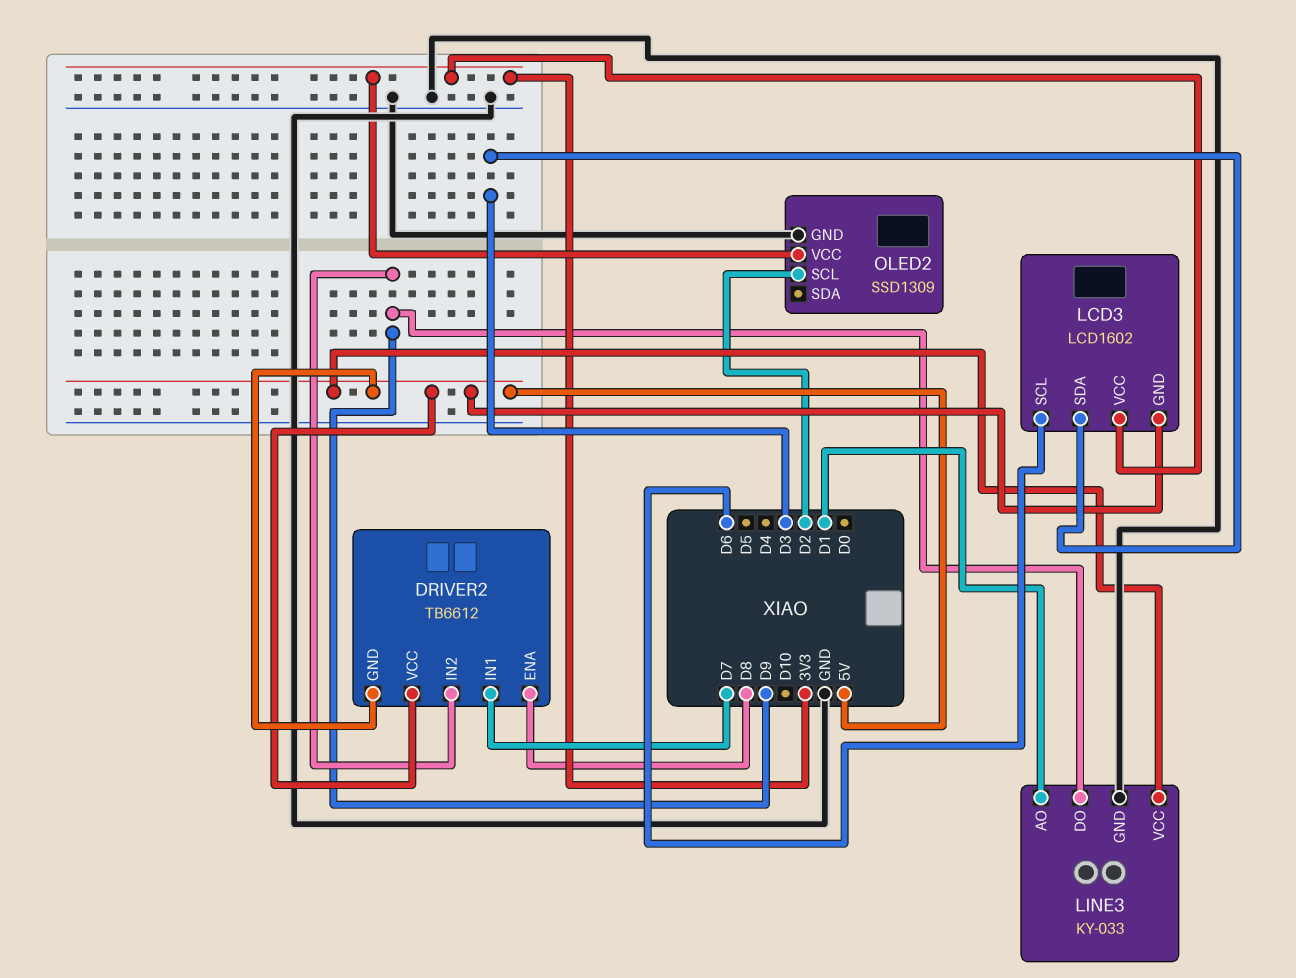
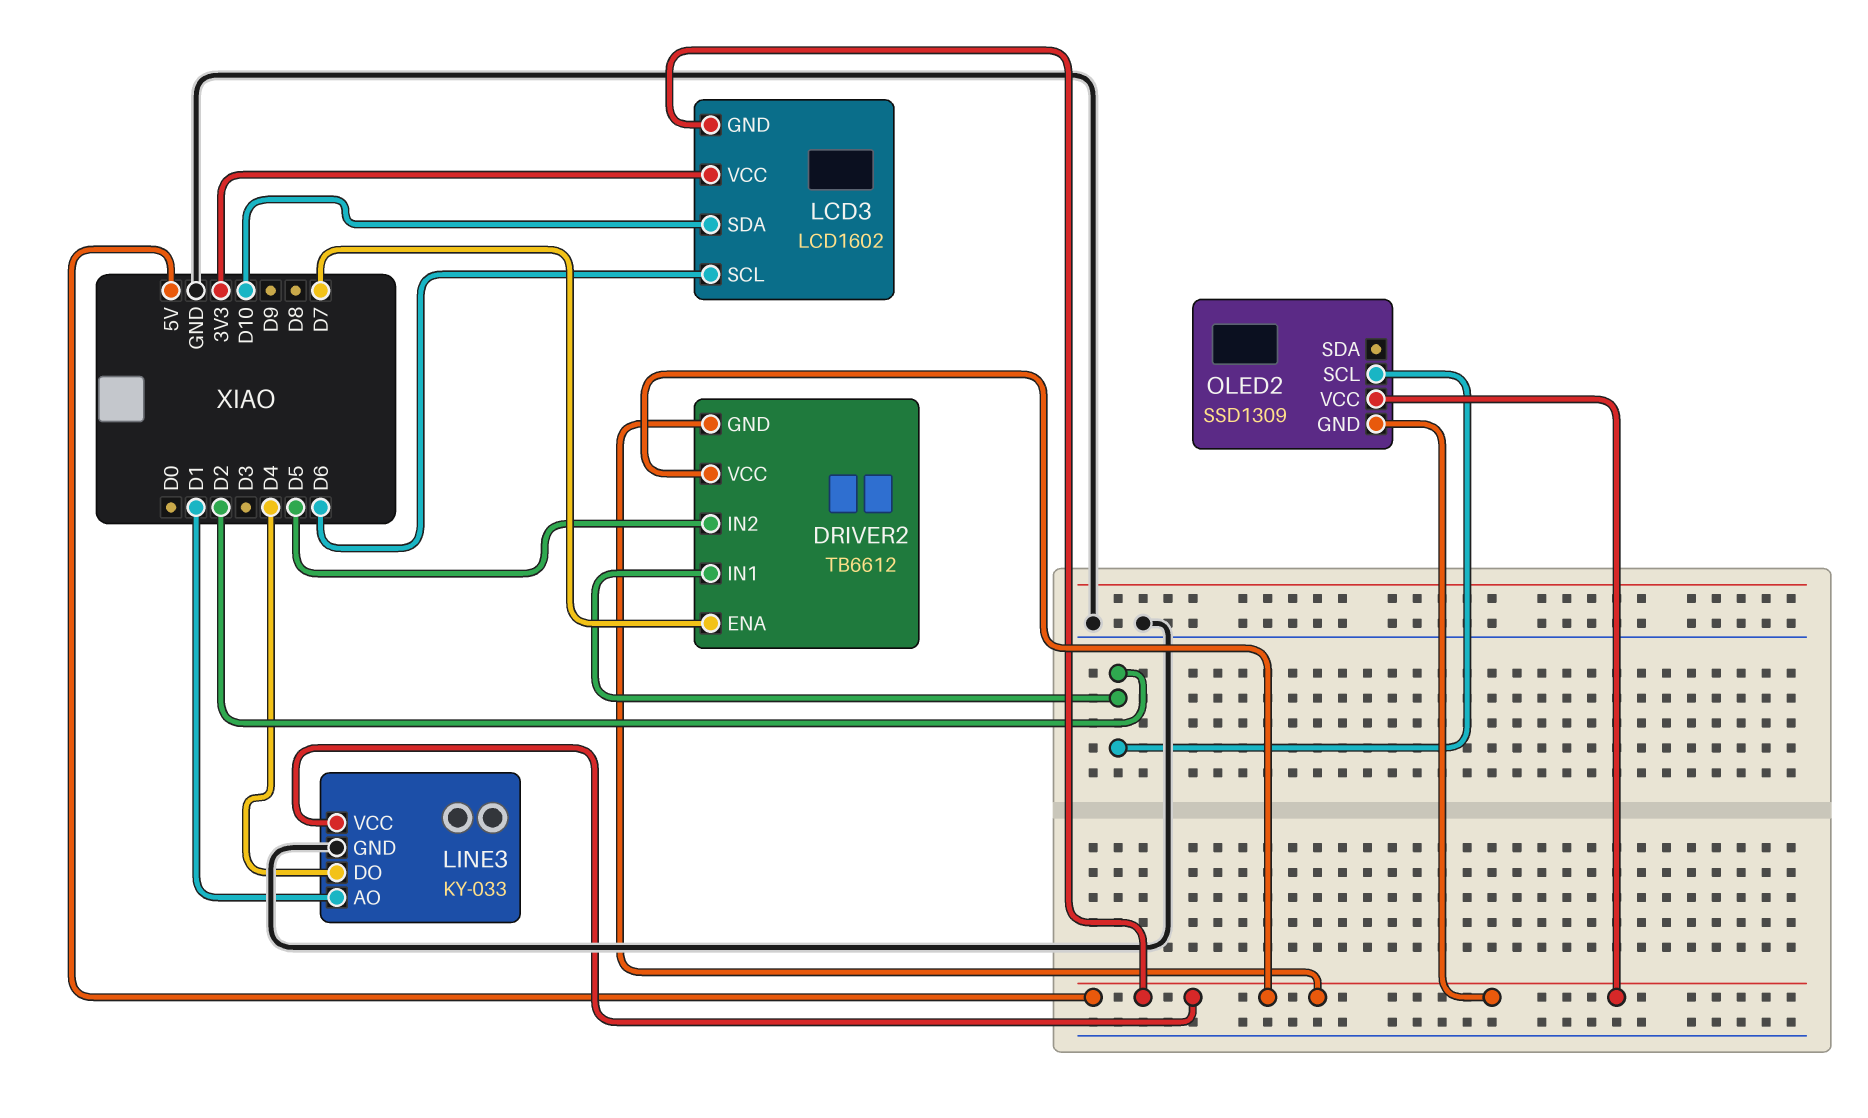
DRIVER2 pin ENA: D8 -> D7
DRIVER2 pin IN1: D7 -> D2
DRIVER2 pin IN2: D9 -> D5
LCD3 pin SDA: D3 -> D10
LINE3 pin DO: D9 -> D4
OLED2 pin GND: GND -> 5V
OLED2 pin VCC: 3V3 -> 5V

